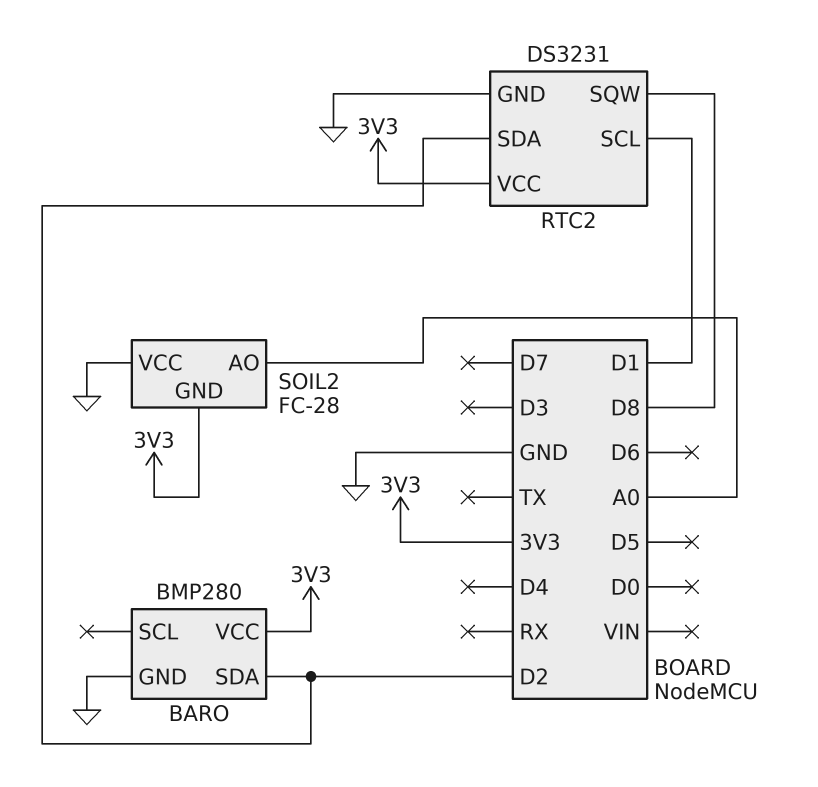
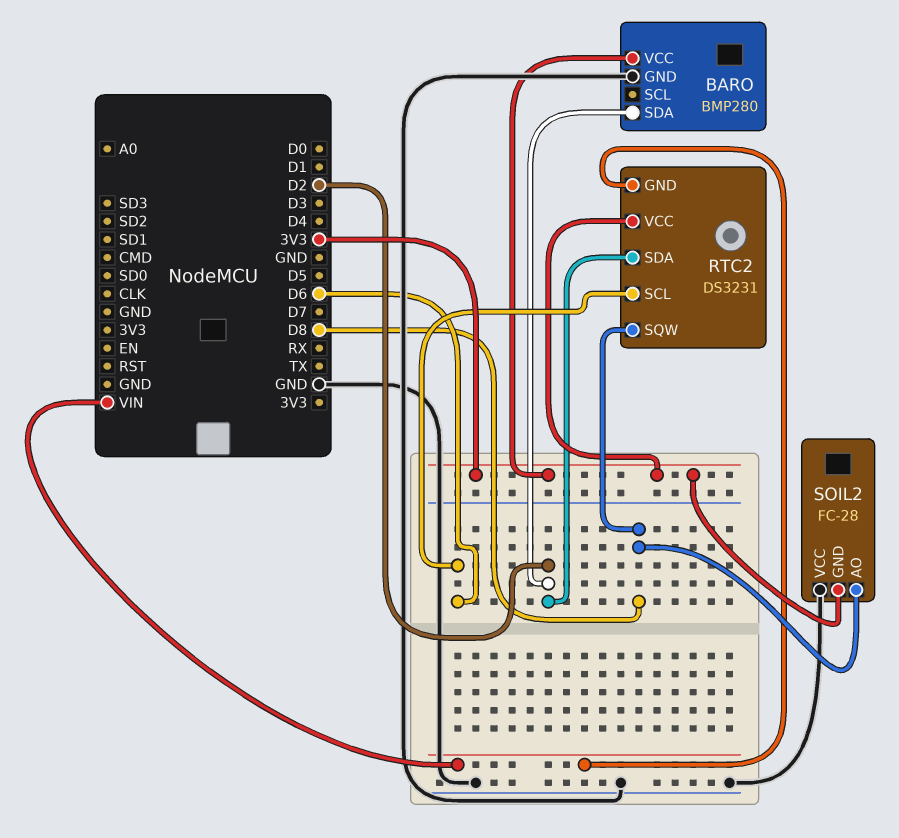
RTC2 pin GND: GND -> VIN
RTC2 pin SCL: D1 -> D6
SOIL2 pin AO: A0 -> D8

